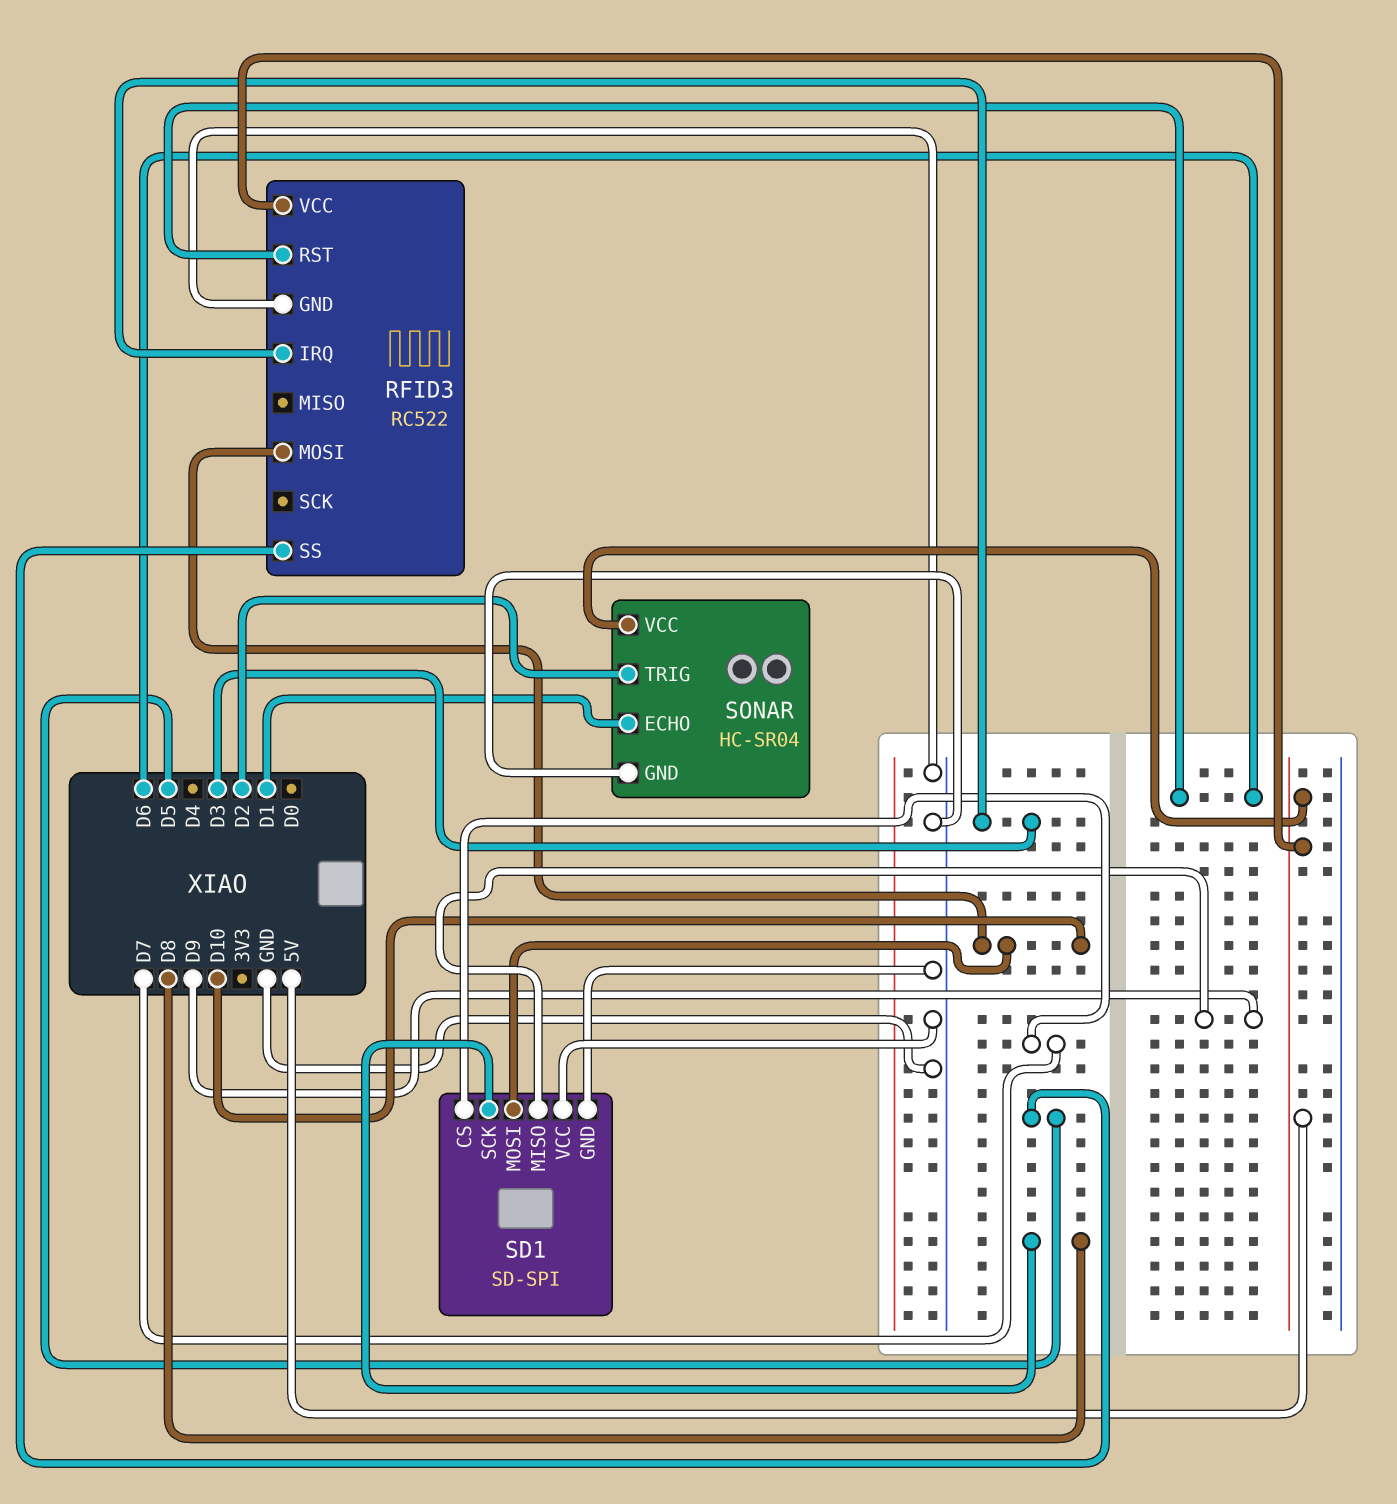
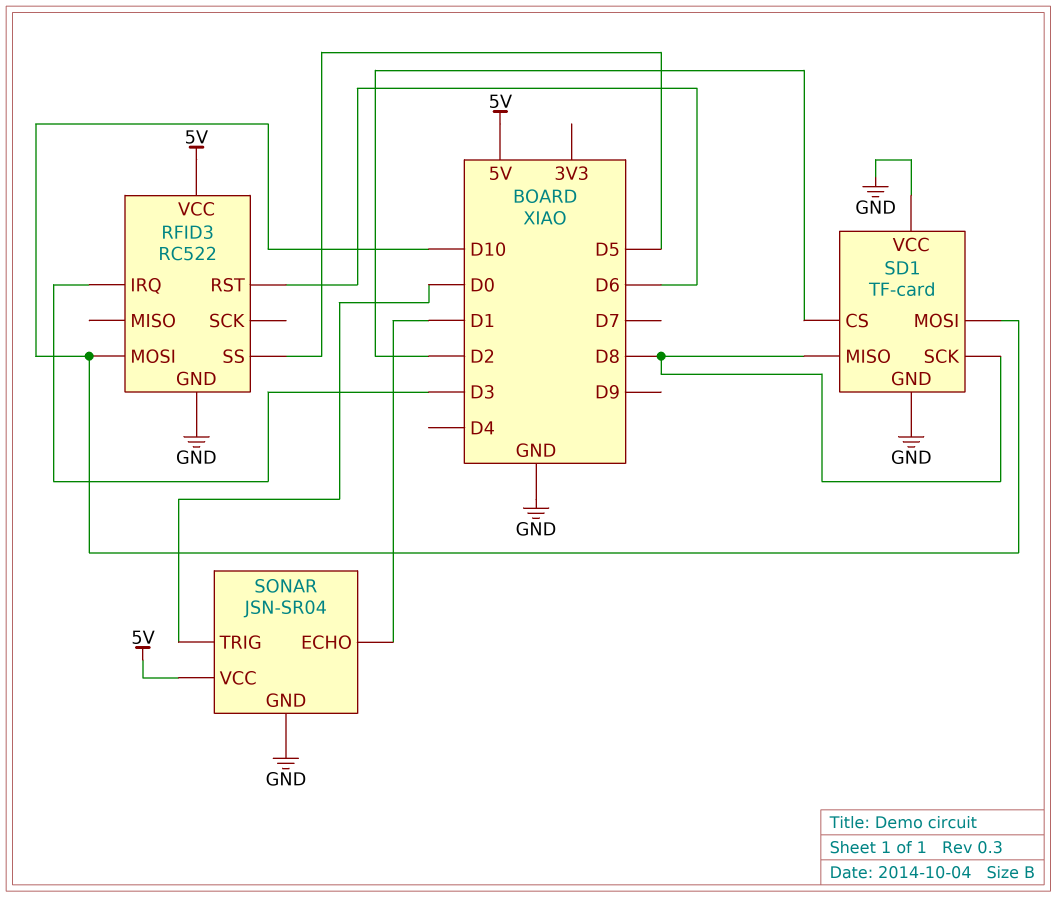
SD1: SD-SPI -> TF-card
SD1 pin CS: D7 -> D2
SD1 pin MISO: D9 -> D8
SONAR: HC-SR04 -> JSN-SR04
SONAR pin TRIG: D2 -> D0

